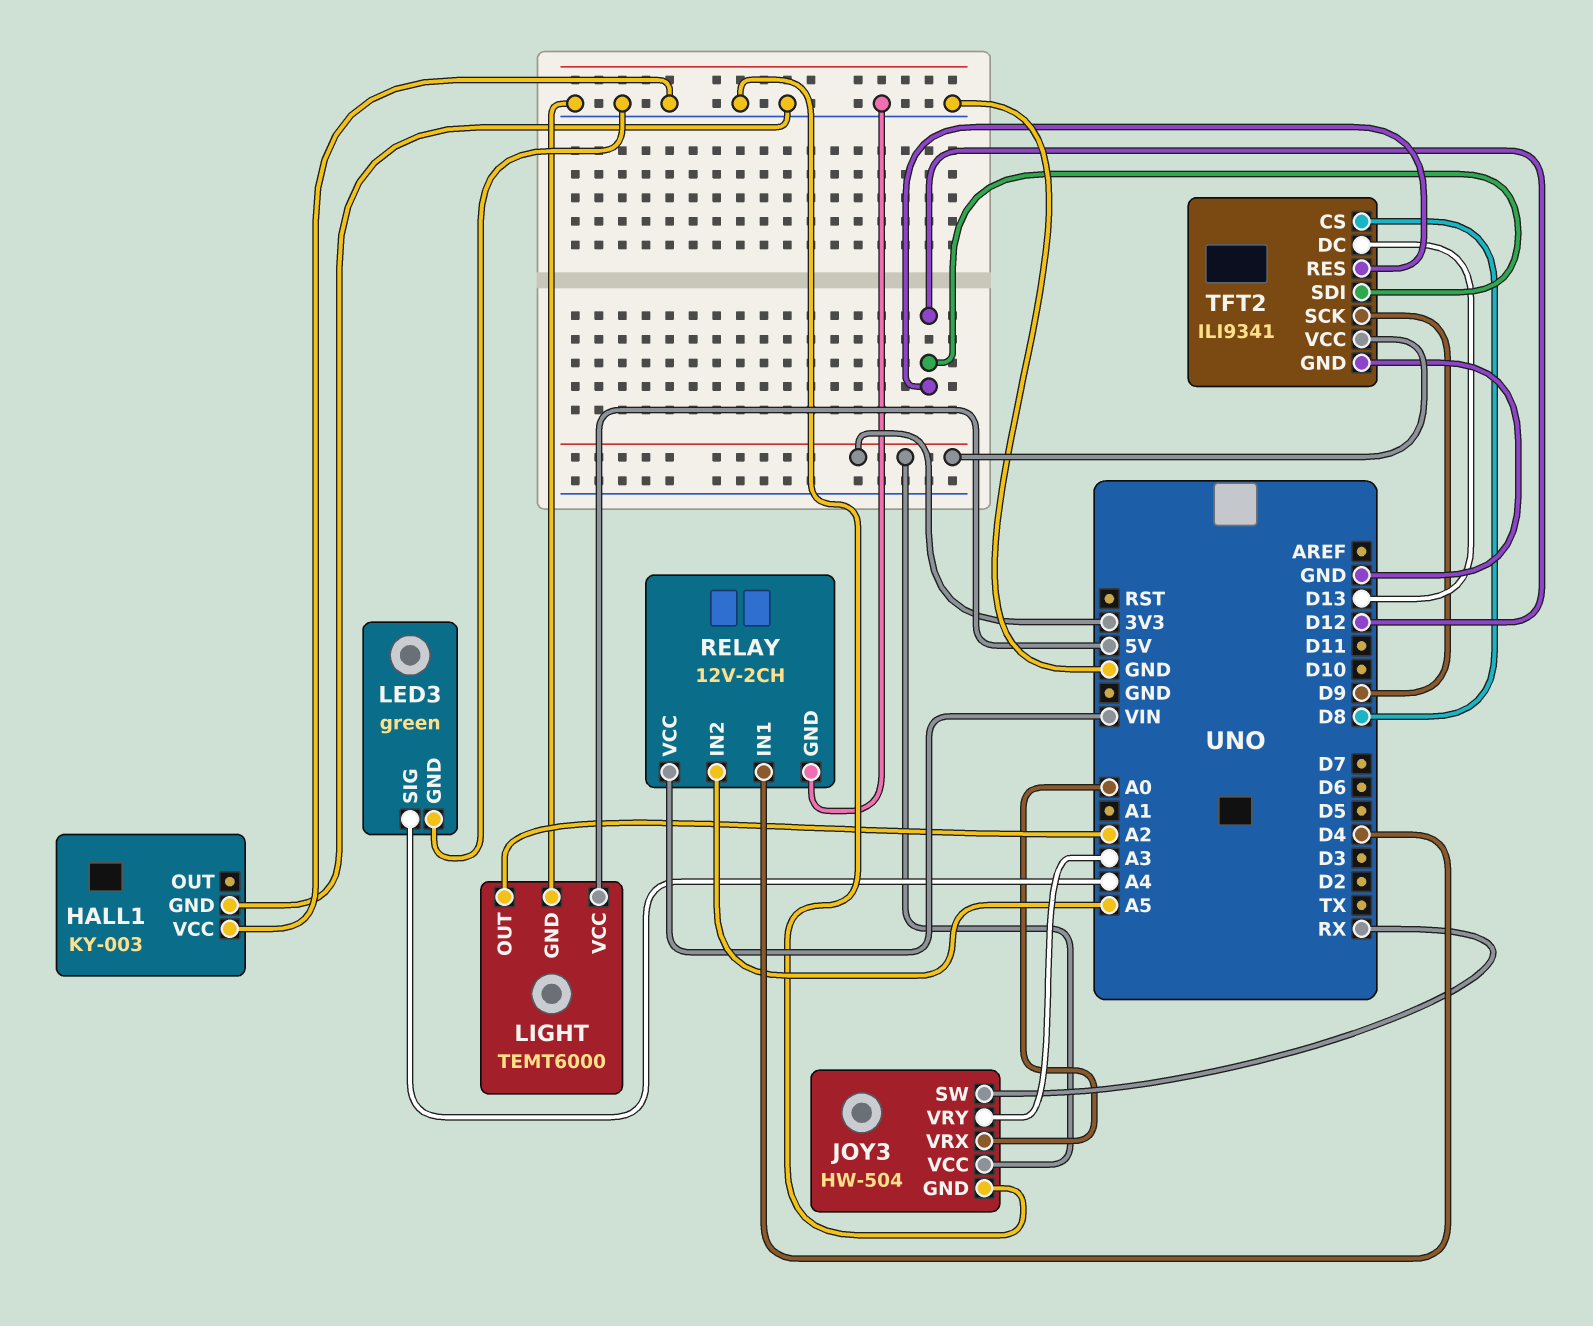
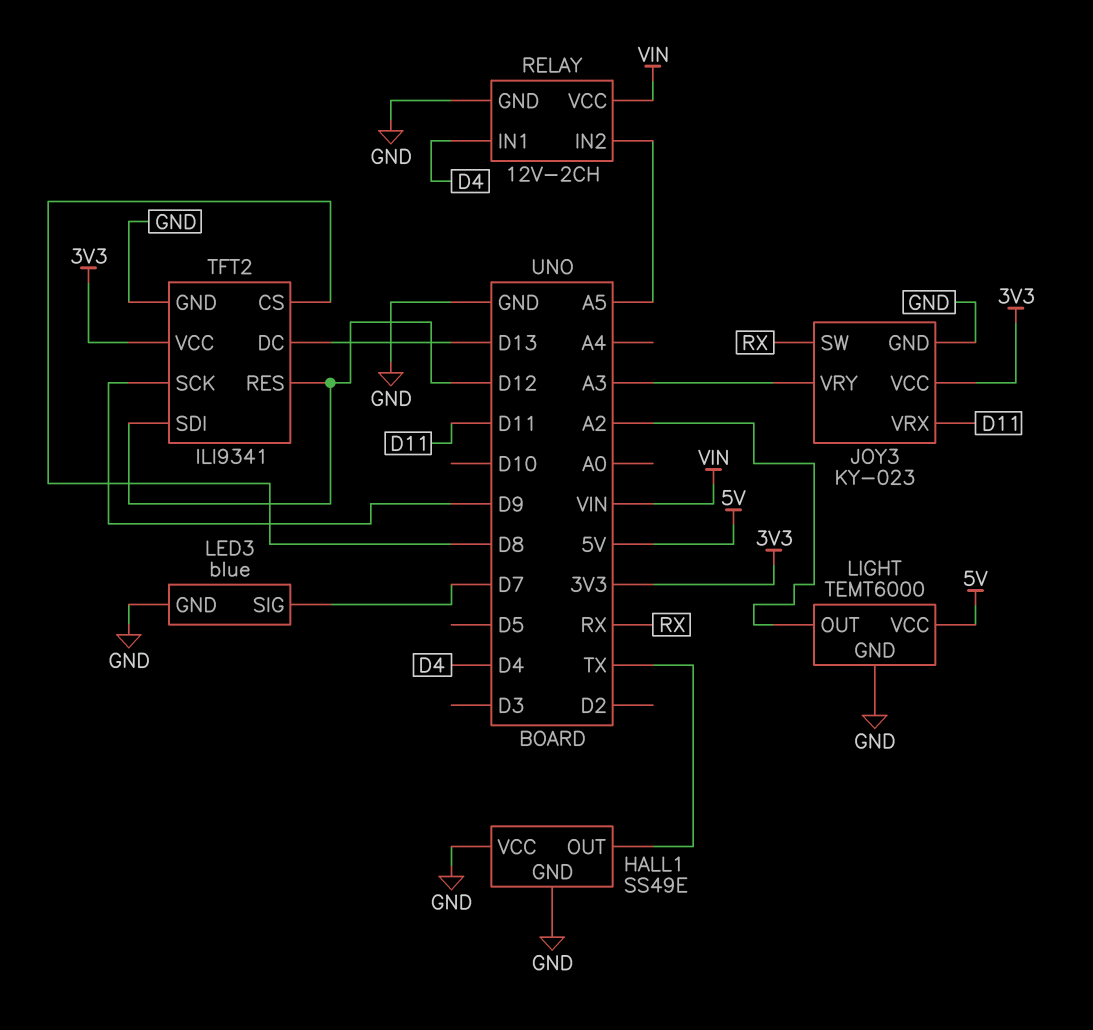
HALL1: KY-003 -> SS49E
HALL1 pin OUT: none -> TX
JOY3: HW-504 -> KY-023
JOY3 pin VRX: A0 -> D11
LED3: green -> blue
LED3 pin SIG: A4 -> D7

